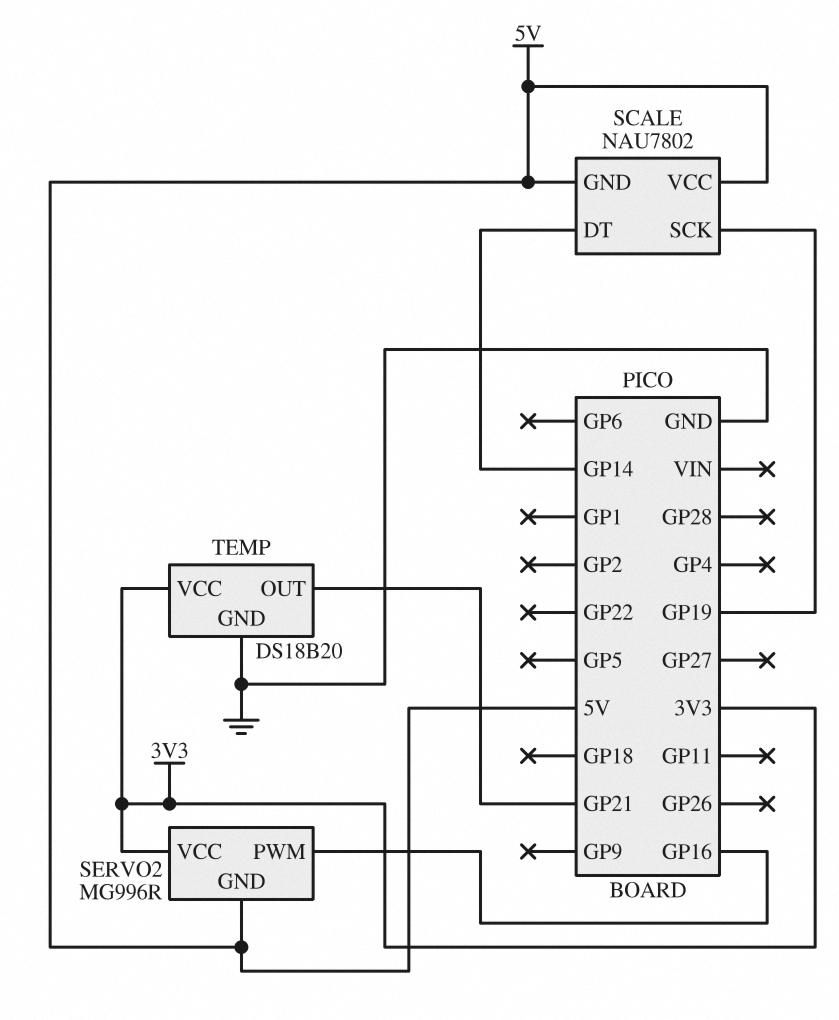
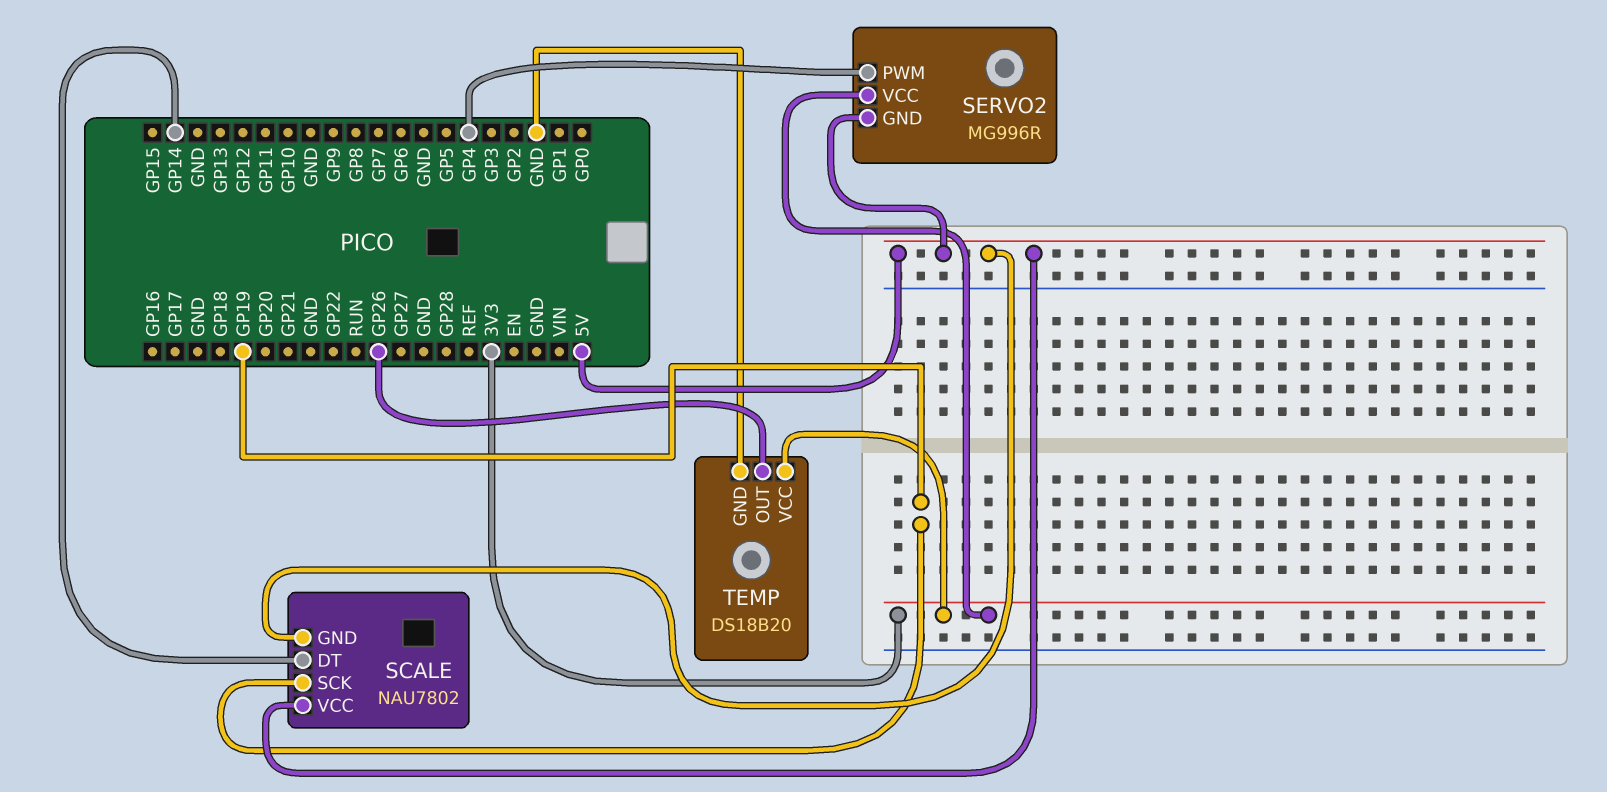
SERVO2 pin PWM: GP16 -> GP4
TEMP pin OUT: GP21 -> GP26

